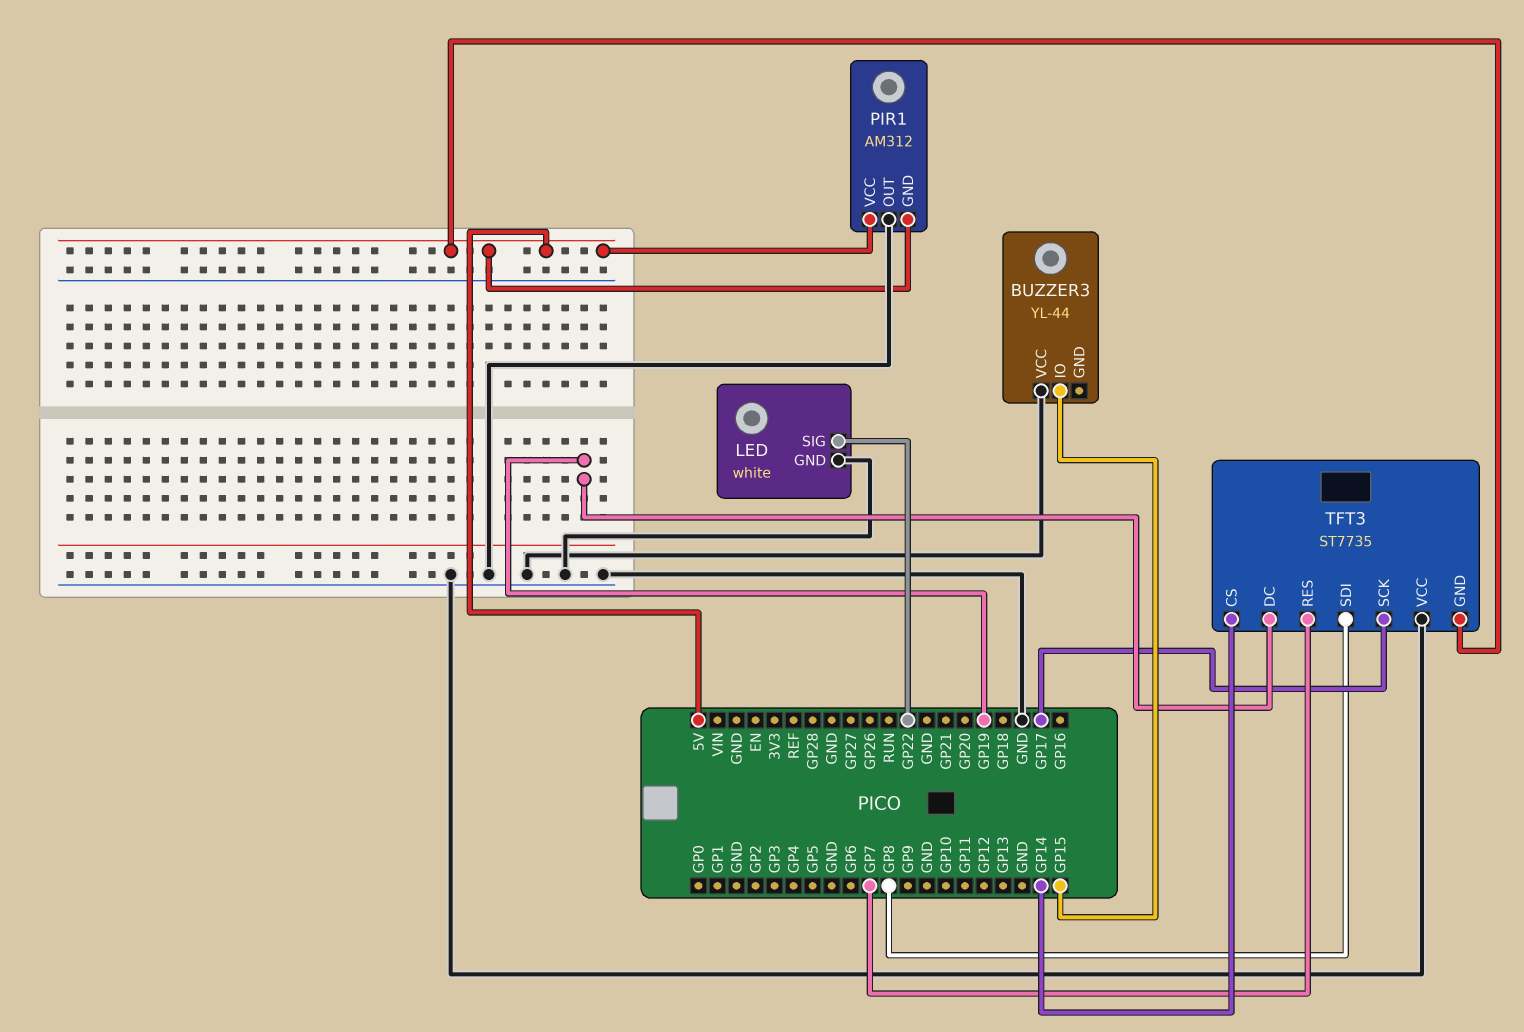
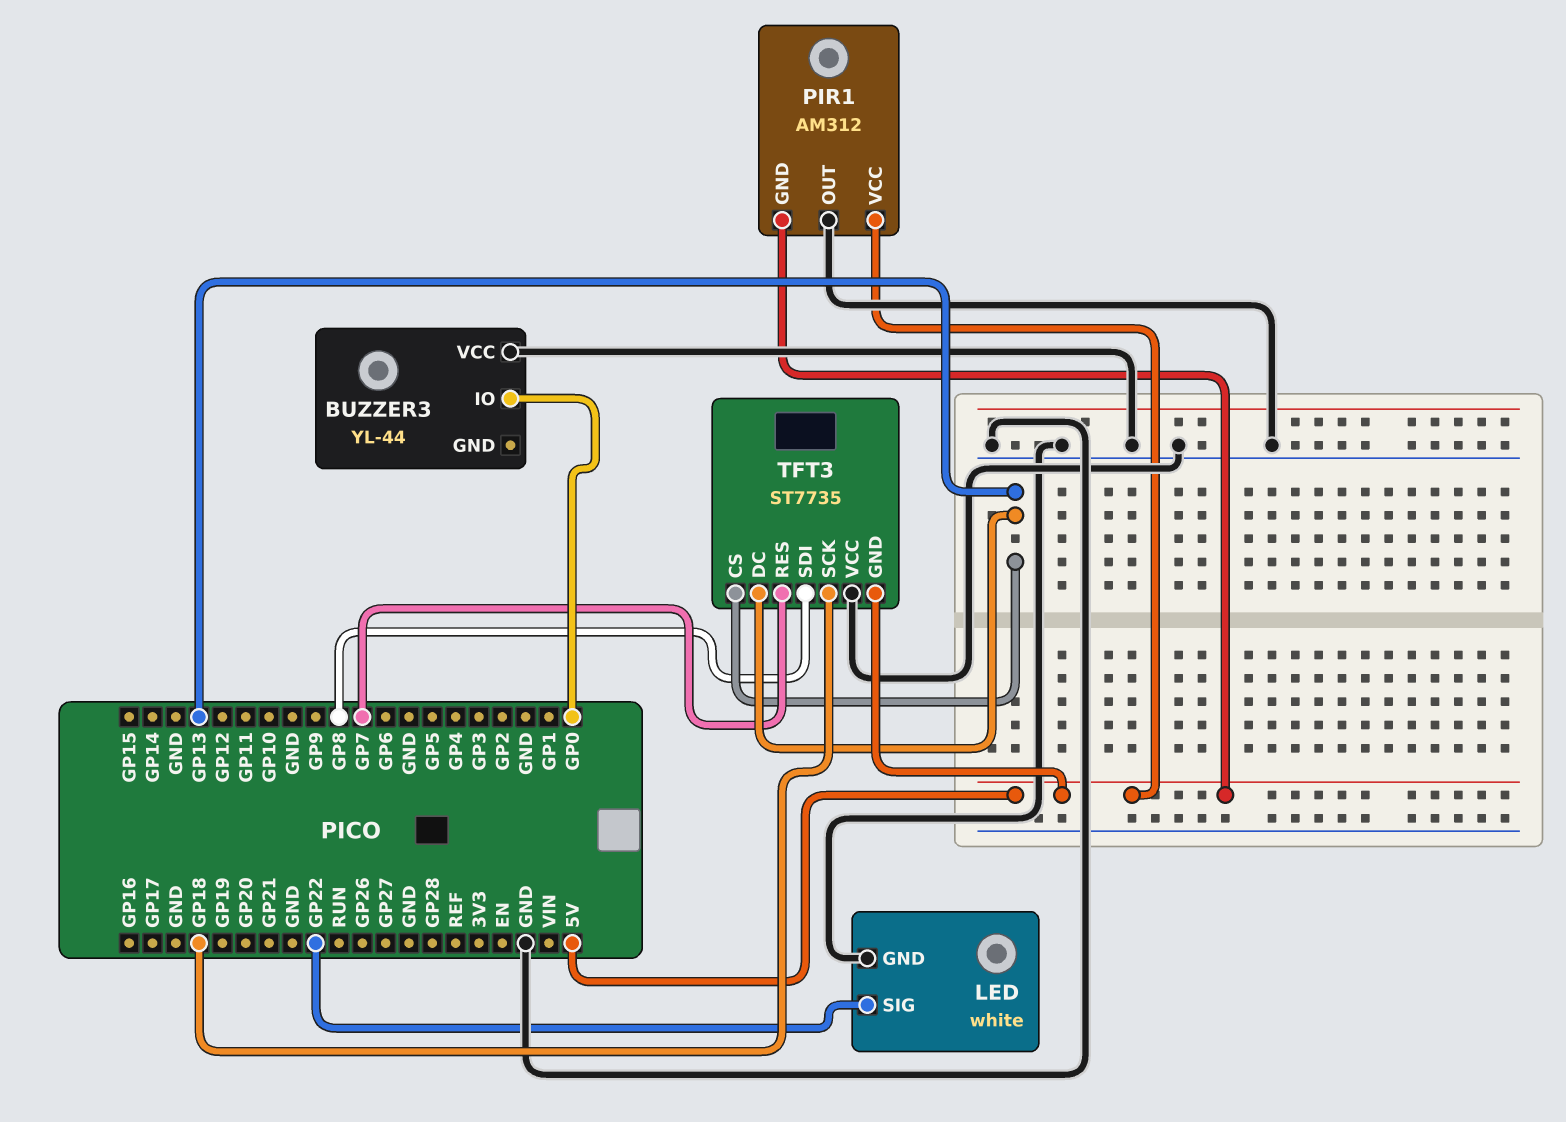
BUZZER3 pin IO: GP15 -> GP0
TFT3 pin CS: GP14 -> GP13
TFT3 pin DC: GP19 -> GP13
TFT3 pin SCK: GP17 -> GP18

